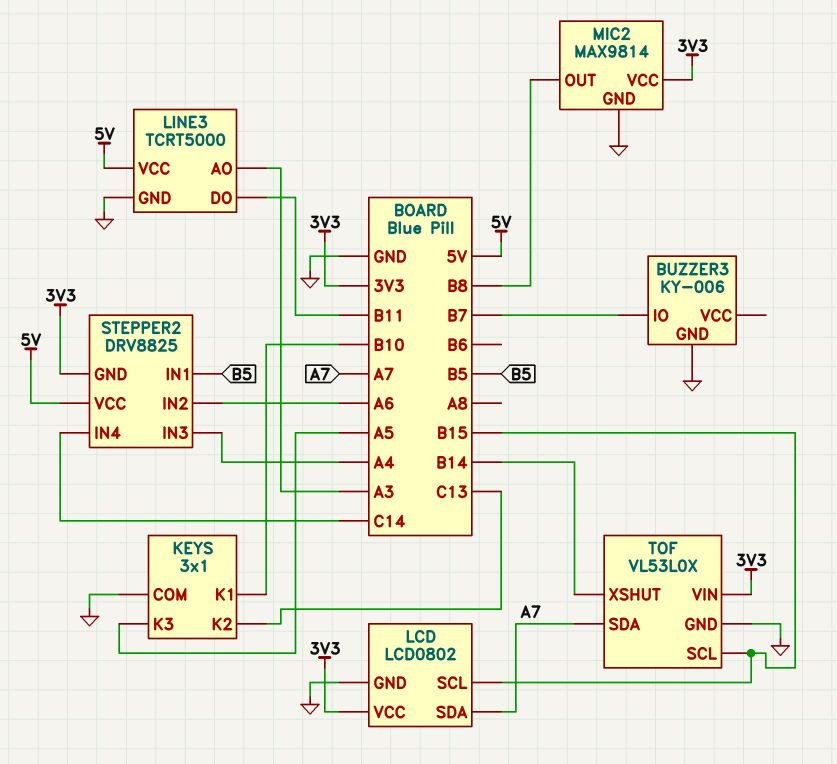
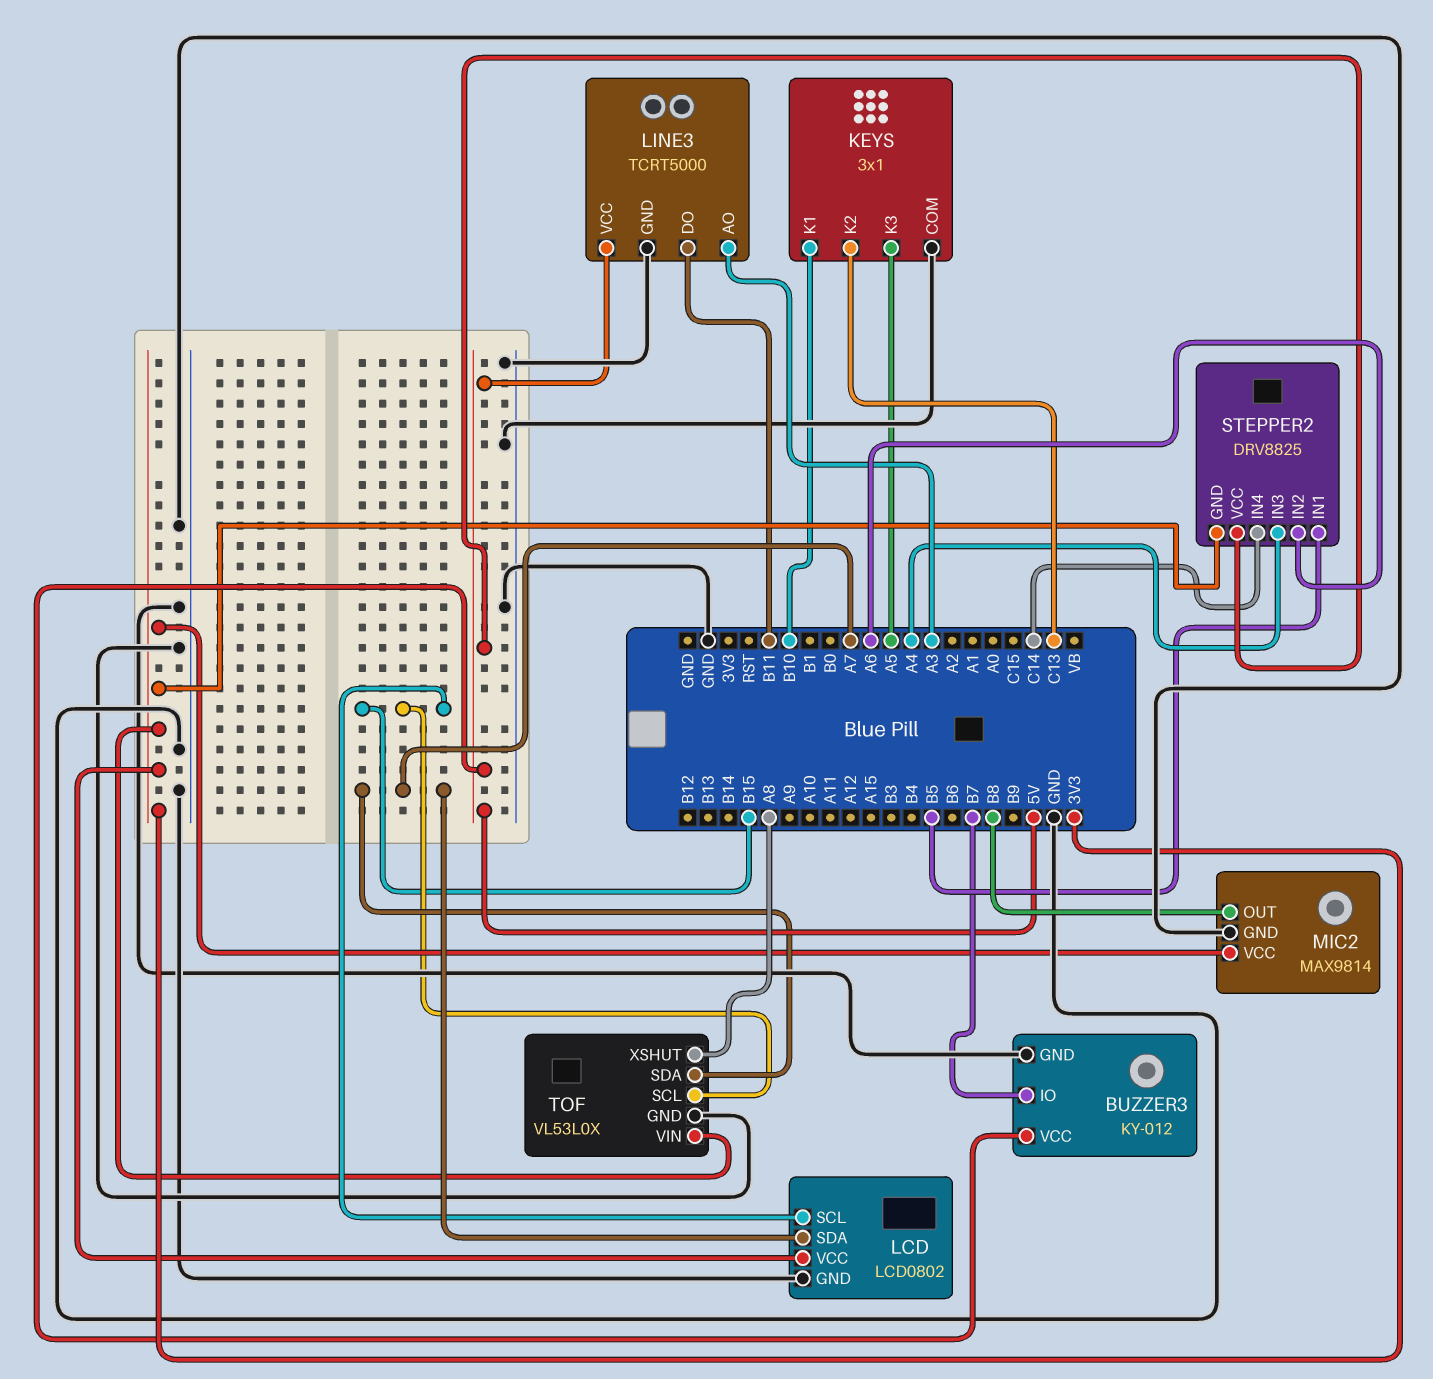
BUZZER3: KY-006 -> KY-012
BUZZER3 pin VCC: none -> 5V
TOF pin XSHUT: B14 -> A8

